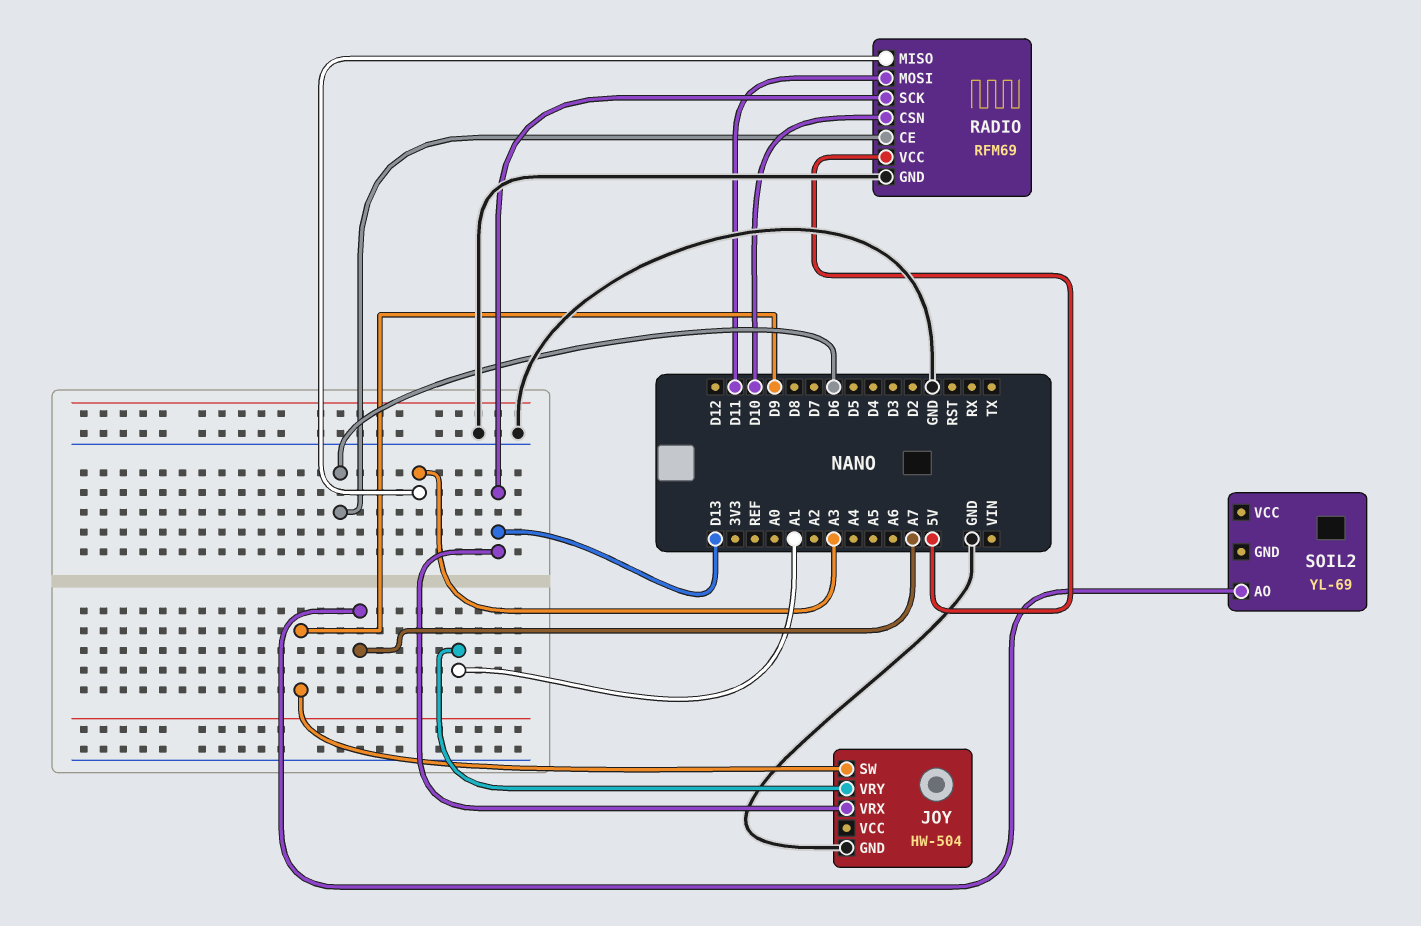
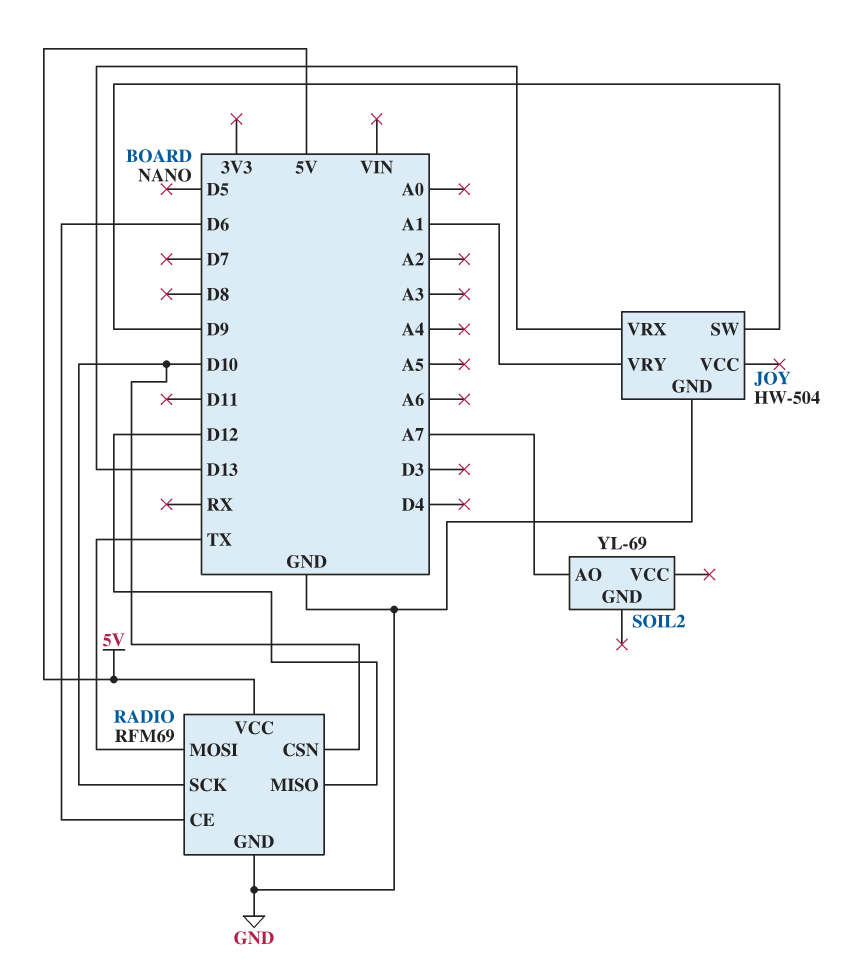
RADIO pin MISO: A3 -> D12
RADIO pin MOSI: D11 -> TX
RADIO pin SCK: D13 -> D10

